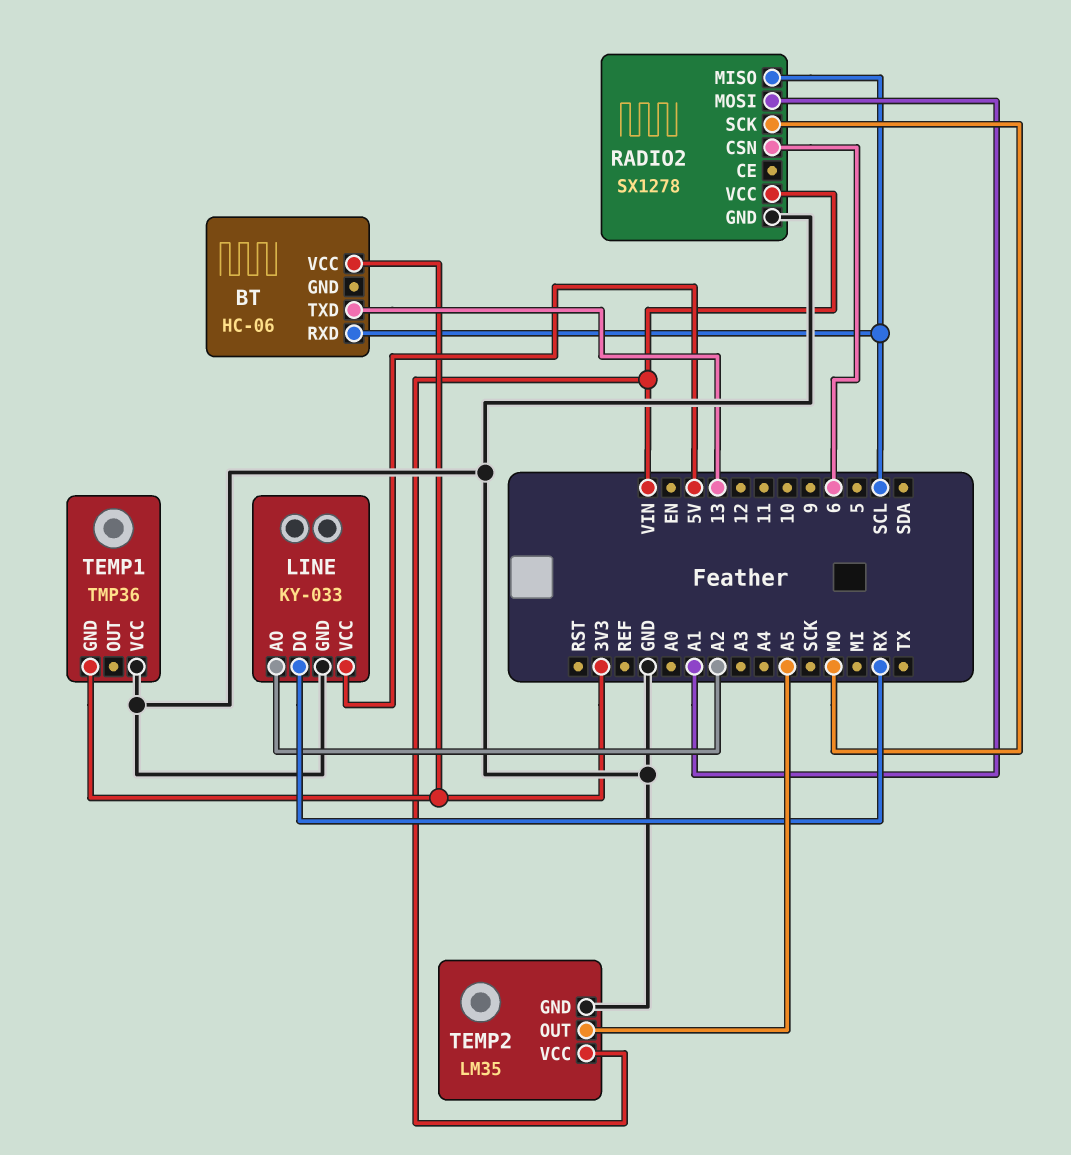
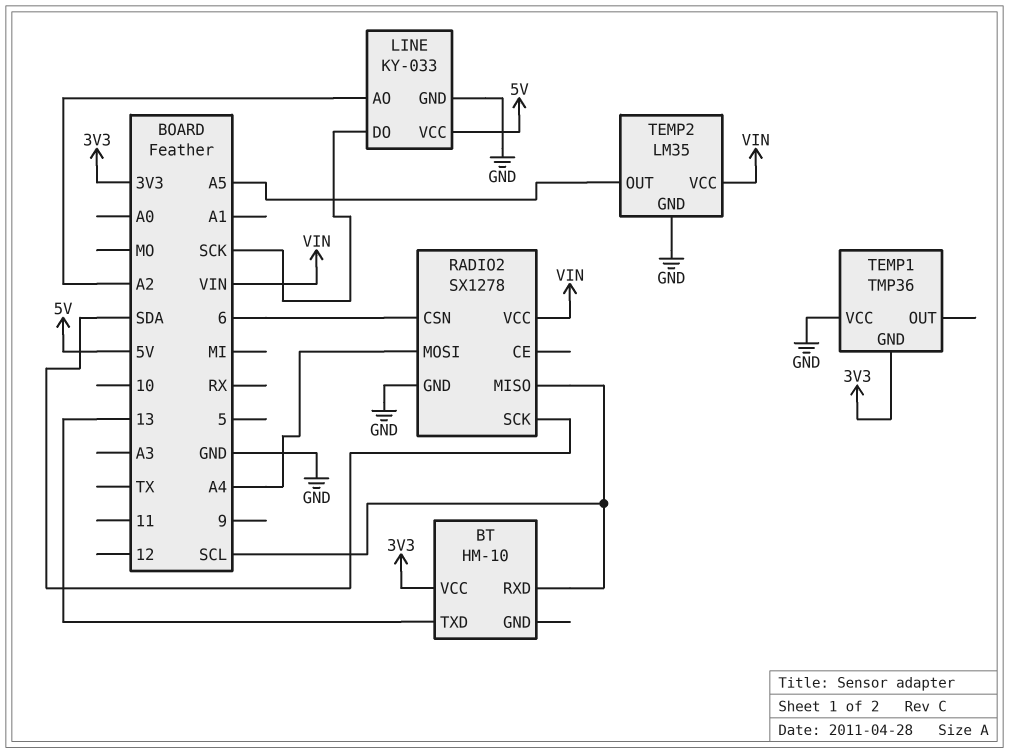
BT: HC-06 -> HM-10
LINE pin DO: RX -> SCK
RADIO2 pin MOSI: A1 -> A4
RADIO2 pin SCK: MO -> SDA

